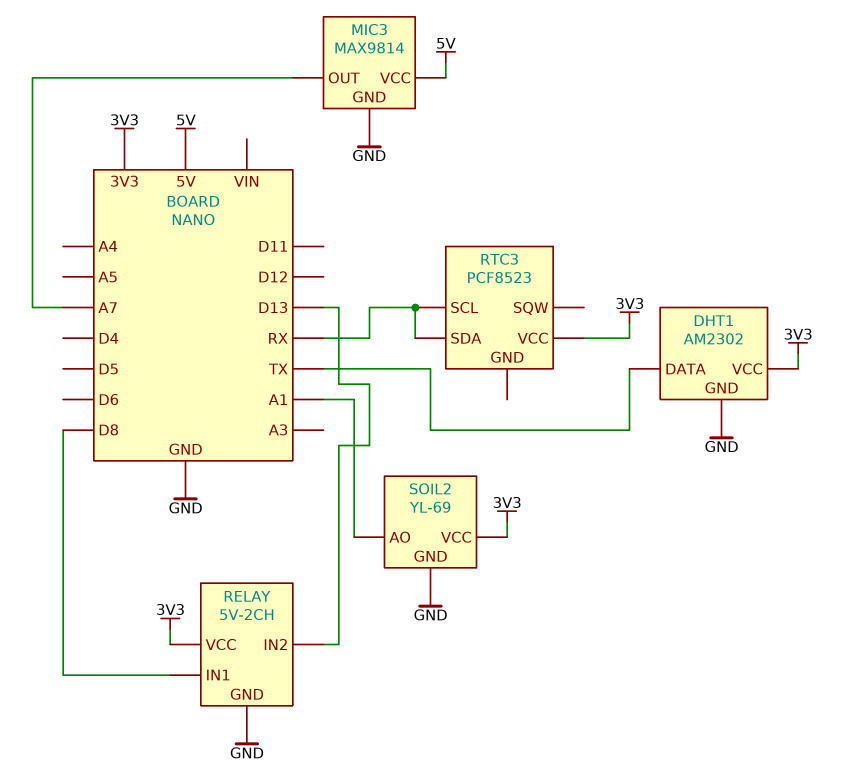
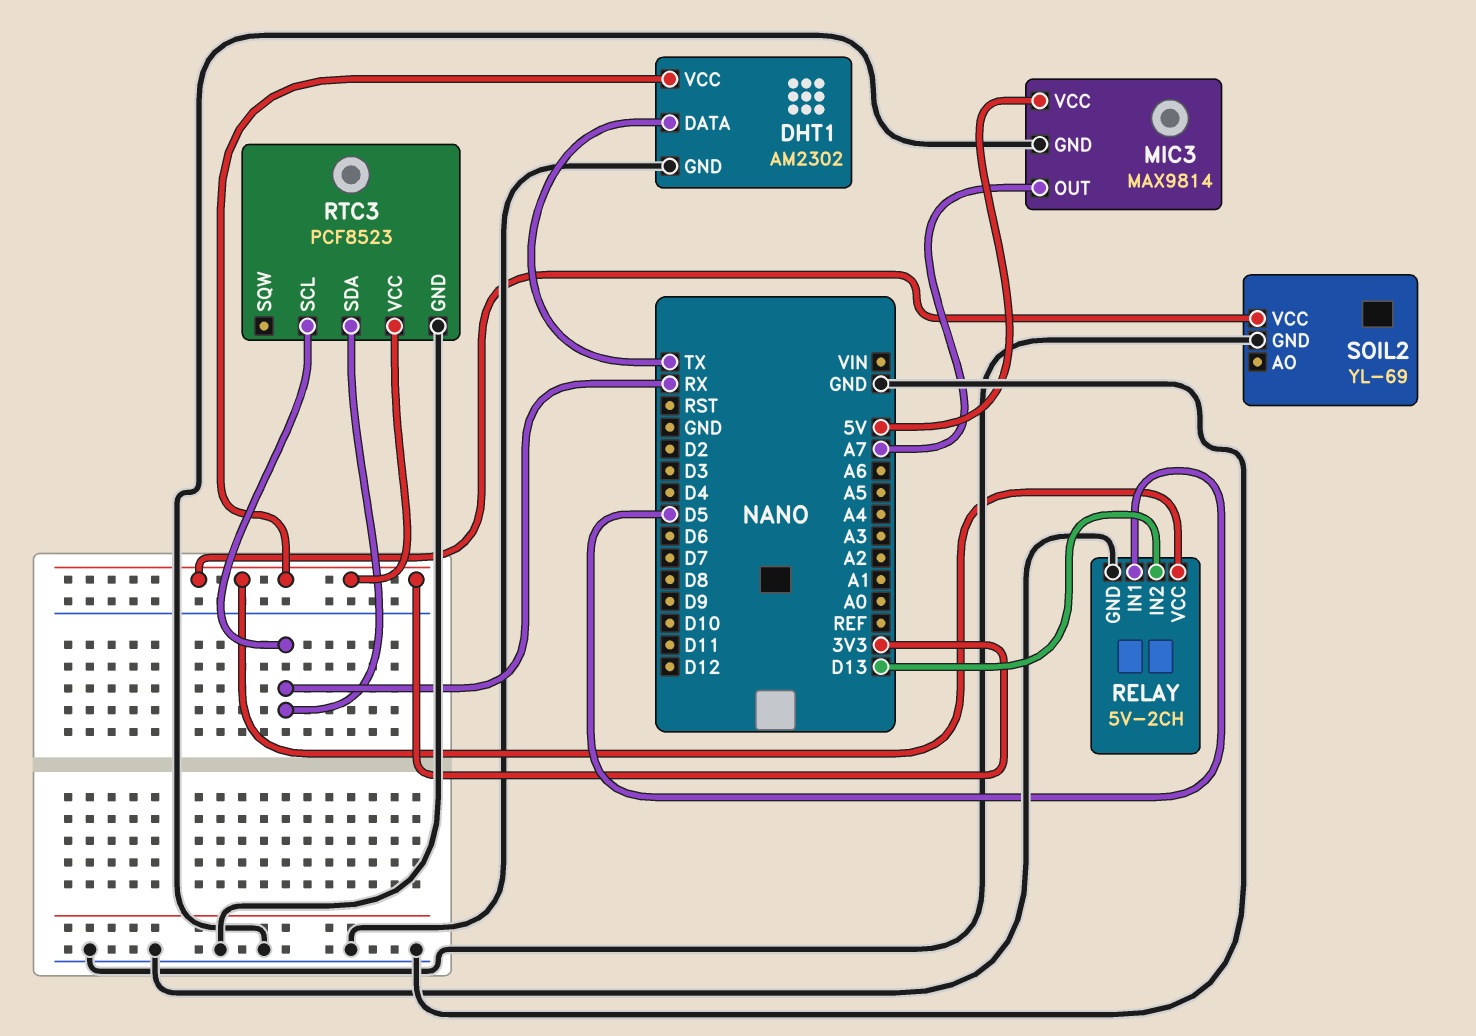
RELAY pin IN1: D8 -> D5
RTC3 pin GND: none -> GND
SOIL2 pin AO: A1 -> none

